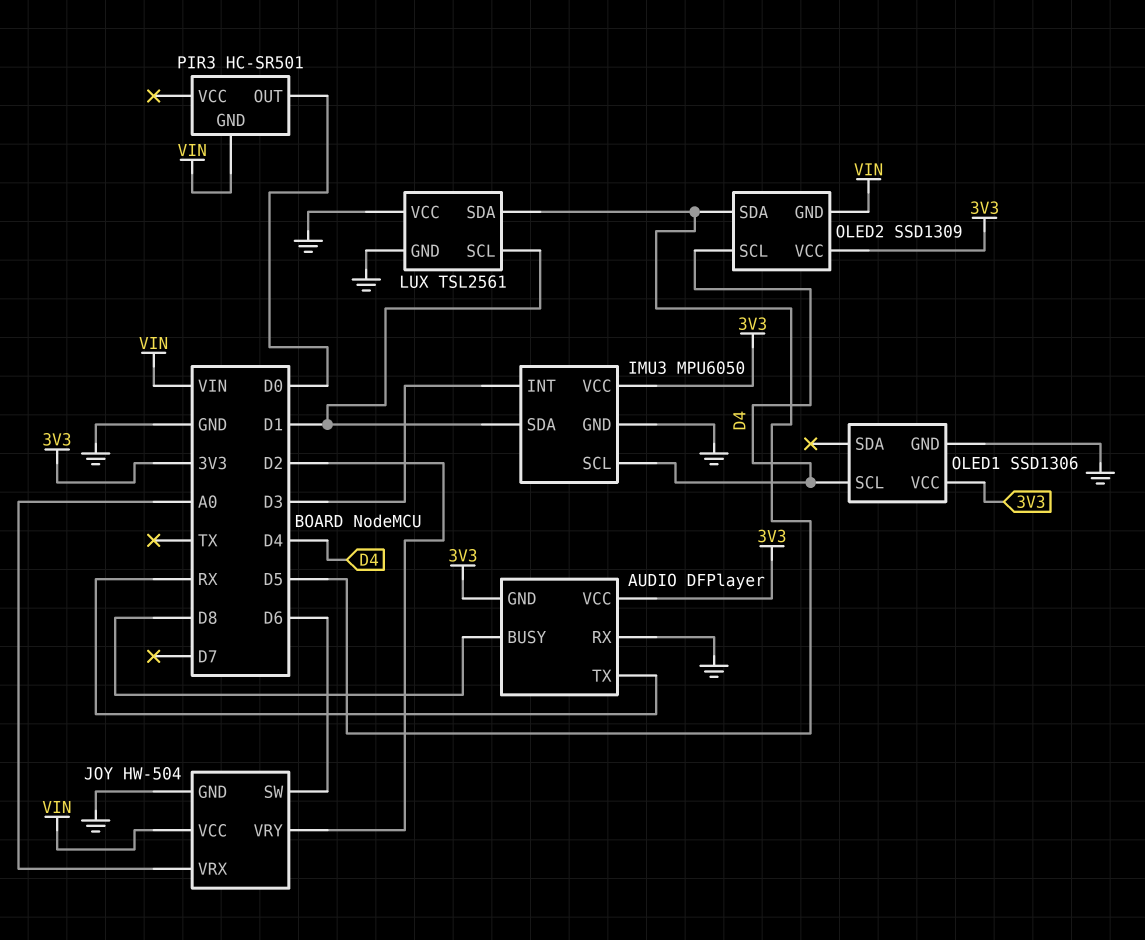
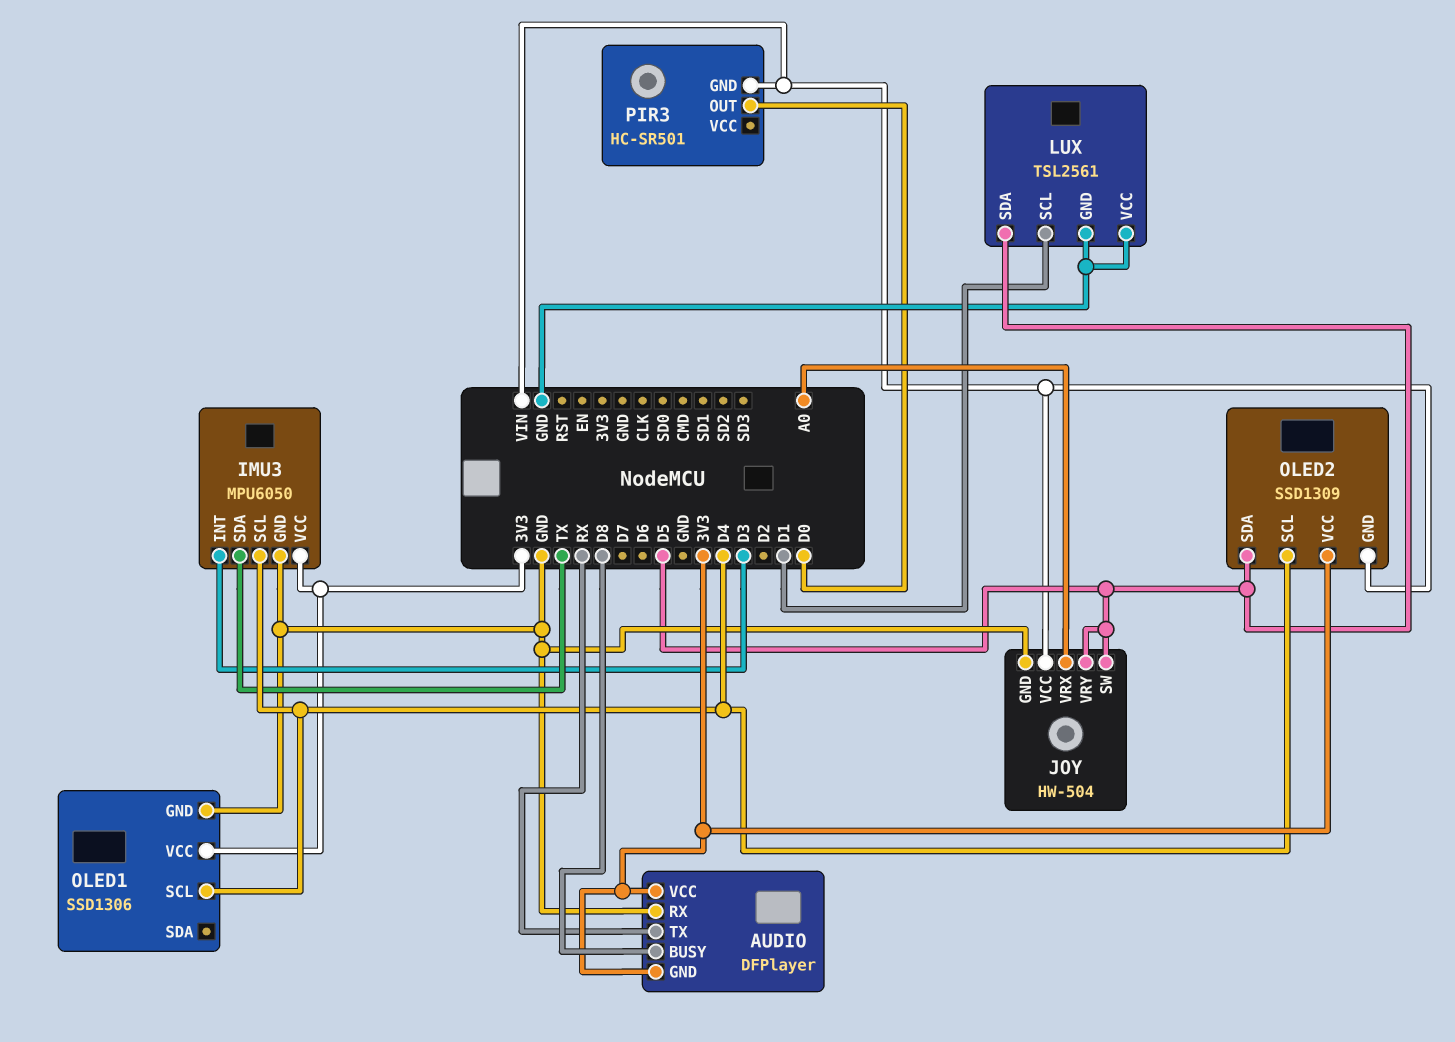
IMU3 pin SDA: D1 -> TX
JOY pin SW: D6 -> D5
JOY pin VRY: D2 -> D5

